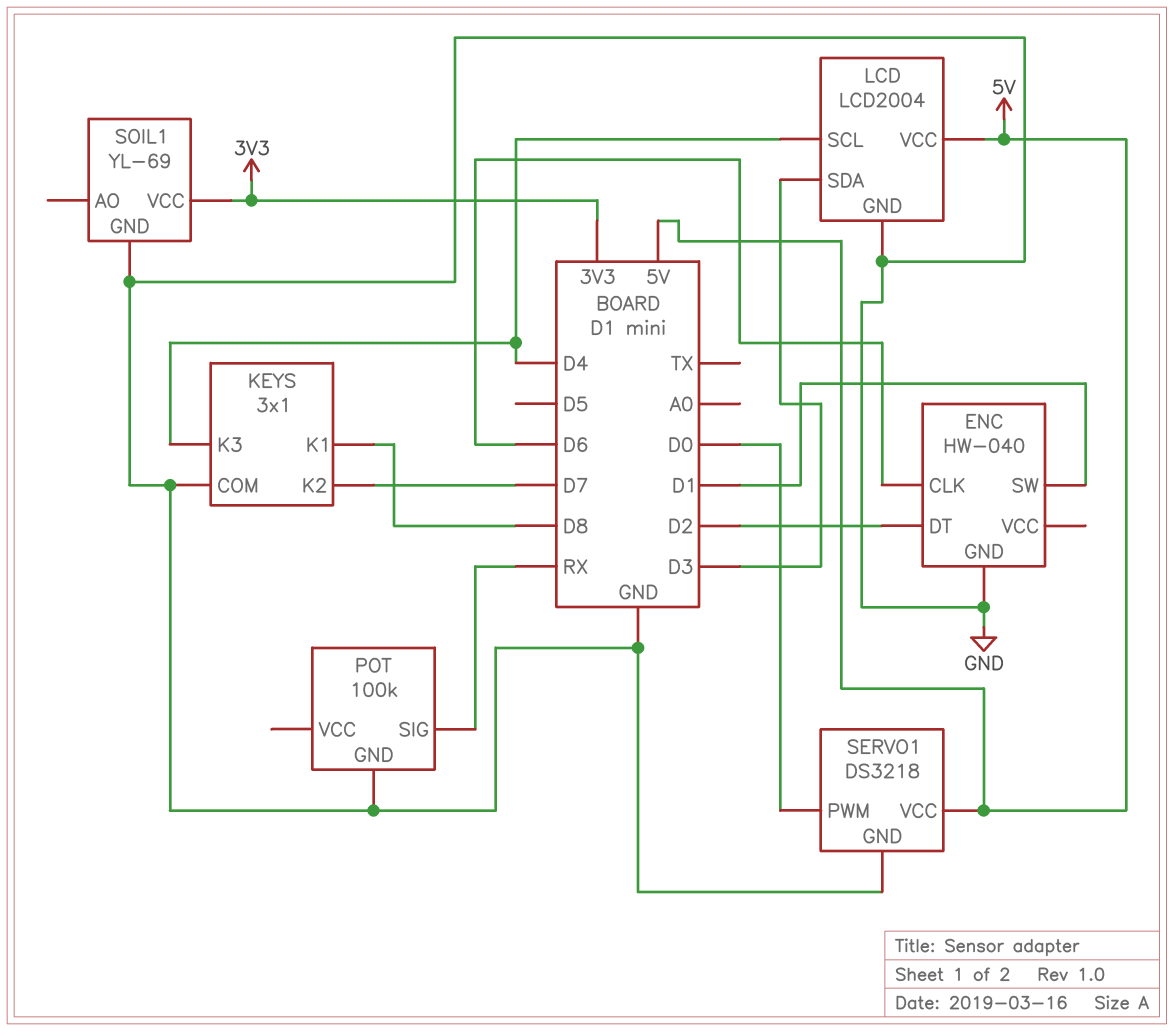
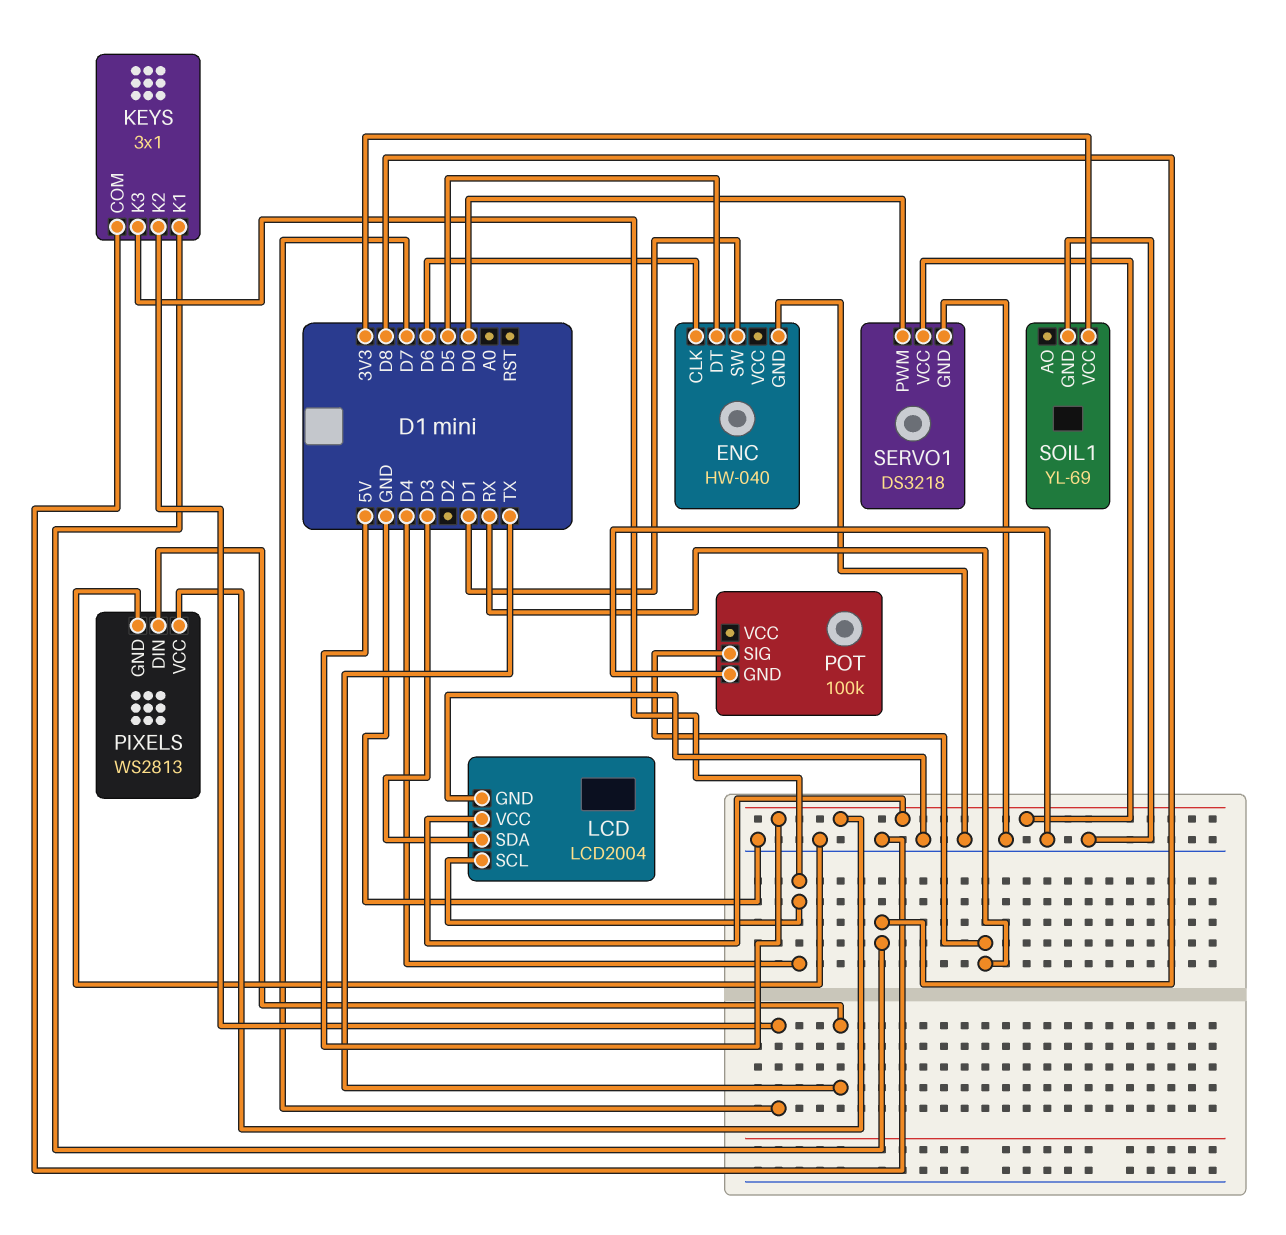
ENC pin DT: D2 -> D5
PIXELS: none -> WS2813
PIXELS pin DIN: none -> TX
PIXELS pin GND: none -> GND
PIXELS pin VCC: none -> 5V

